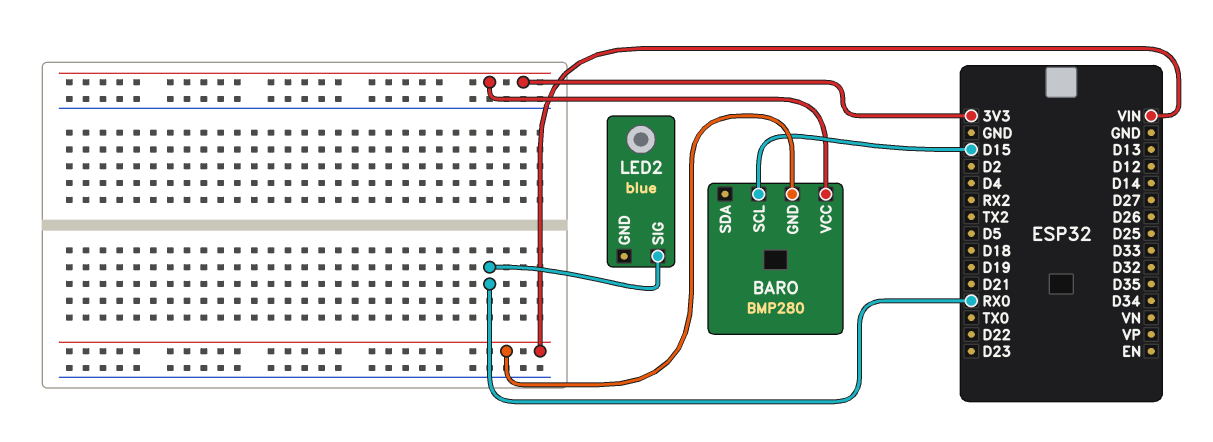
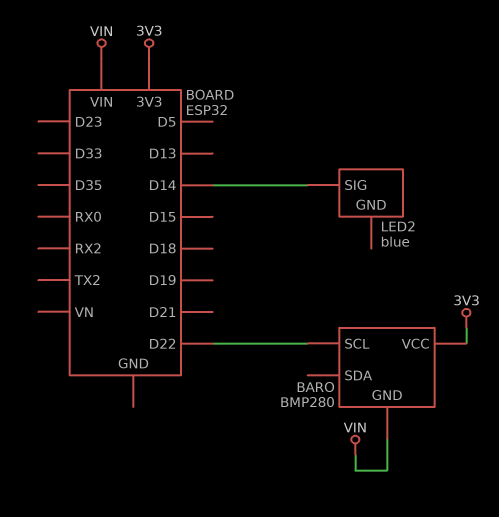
BARO pin SCL: D15 -> D22
LED2 pin SIG: RX0 -> D14

